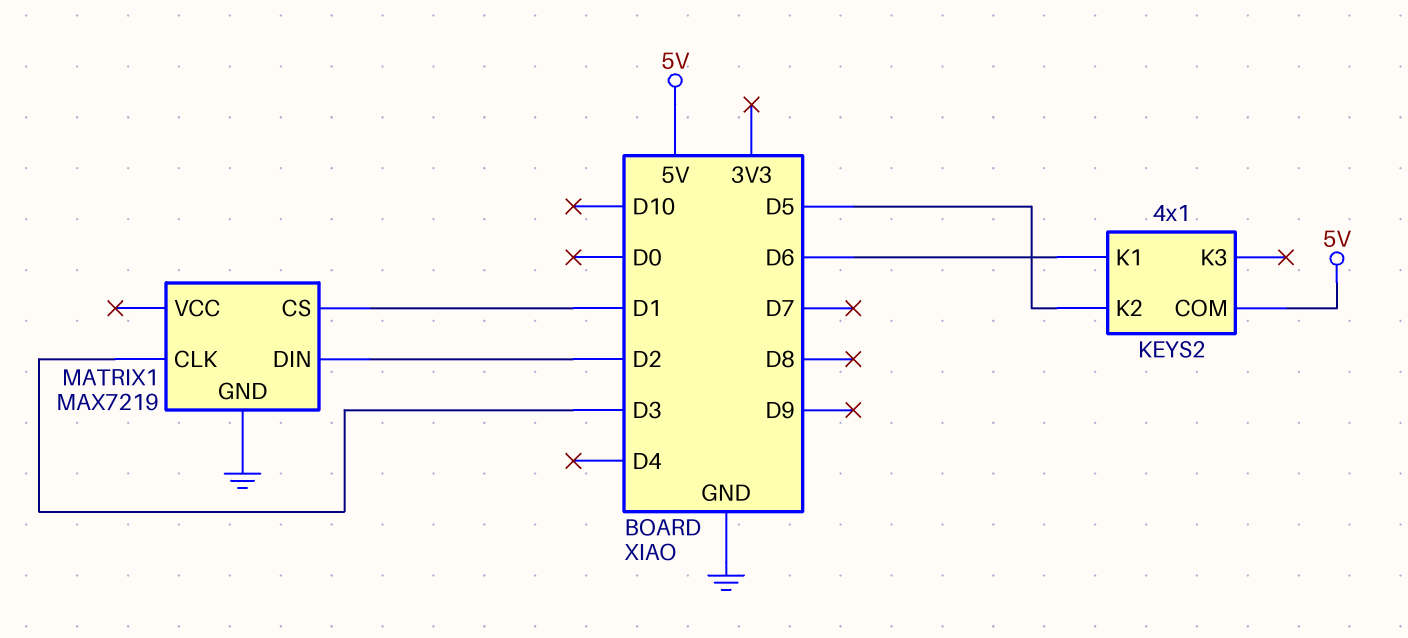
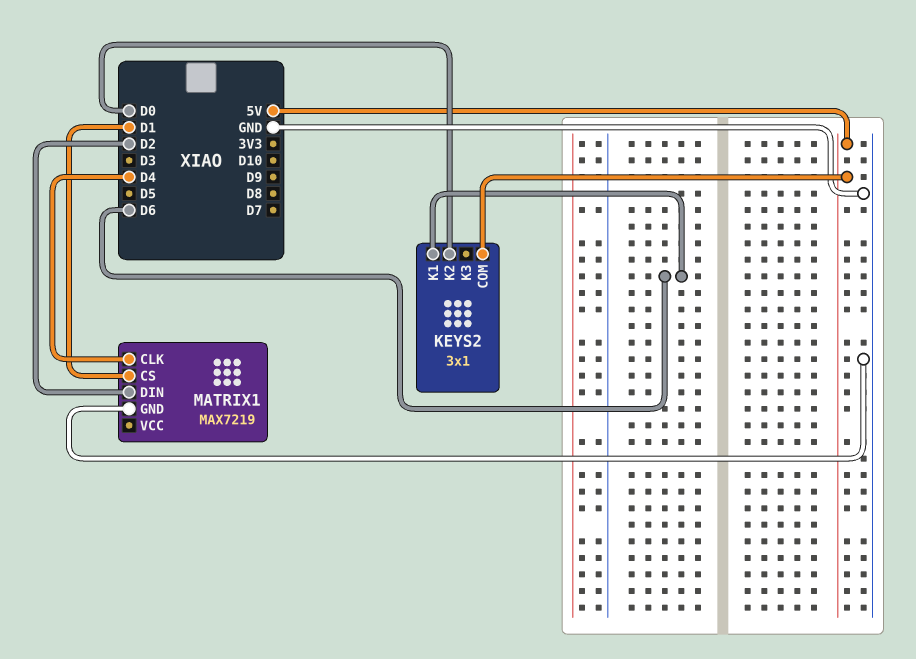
KEYS2: 4x1 -> 3x1
KEYS2 pin K2: D5 -> D0
MATRIX1 pin CLK: D3 -> D4

